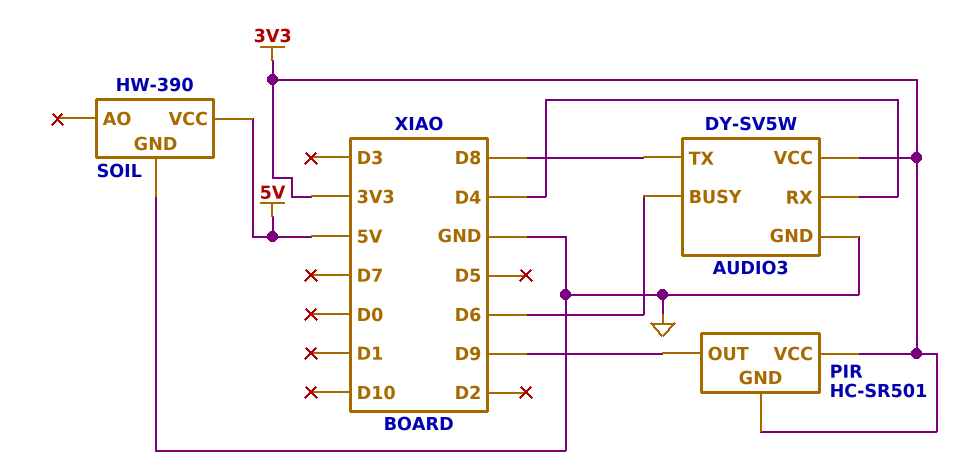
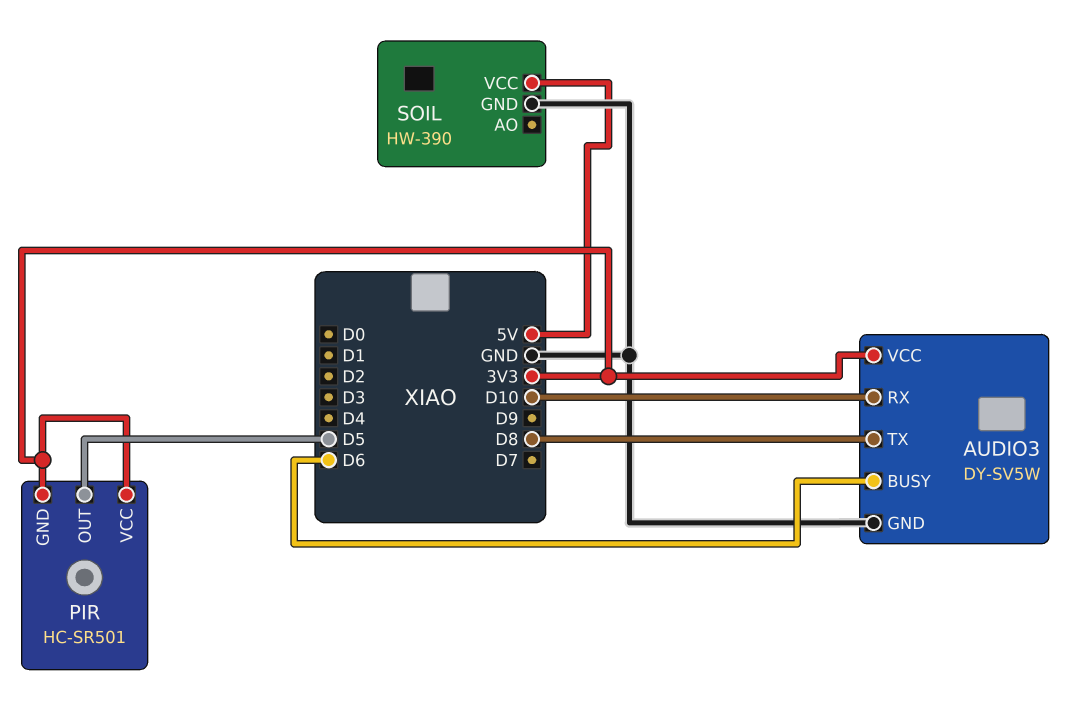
AUDIO3 pin RX: D4 -> D10
PIR pin OUT: D9 -> D5

